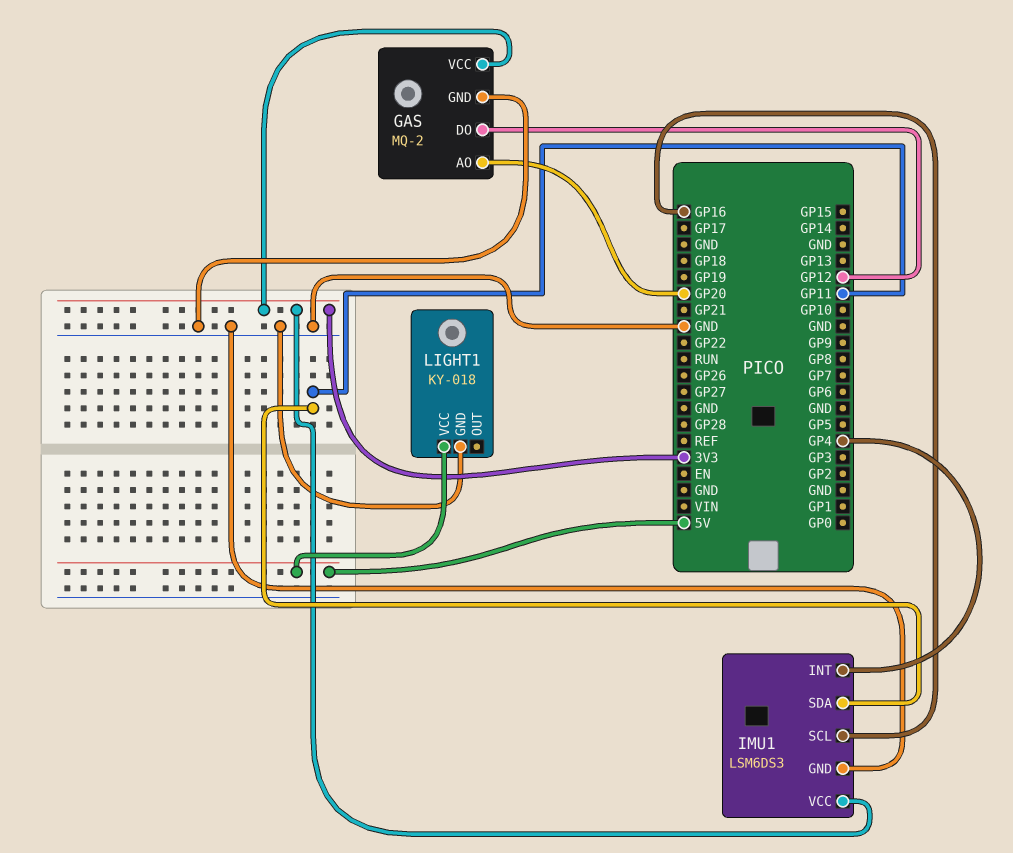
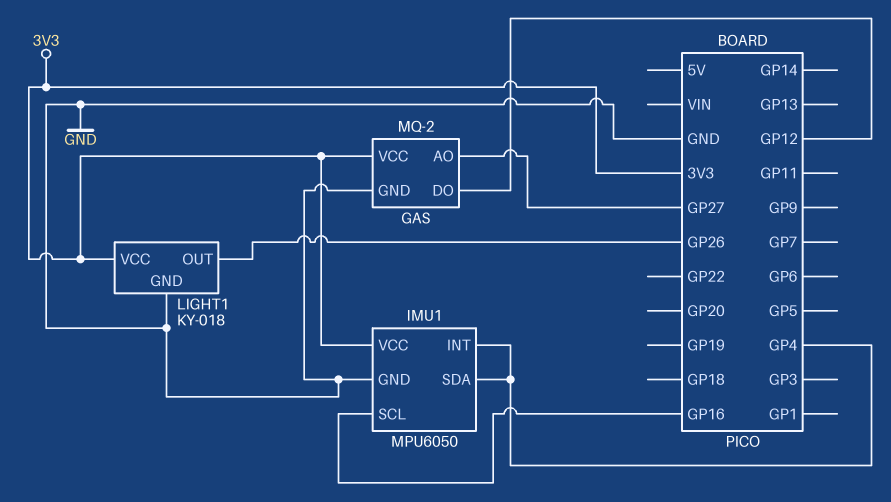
GAS pin AO: GP20 -> GP27
IMU1: LSM6DS3 -> MPU6050
IMU1 pin SDA: GP11 -> GP4
LIGHT1 pin OUT: none -> GP26
LIGHT1 pin VCC: 5V -> 3V3

